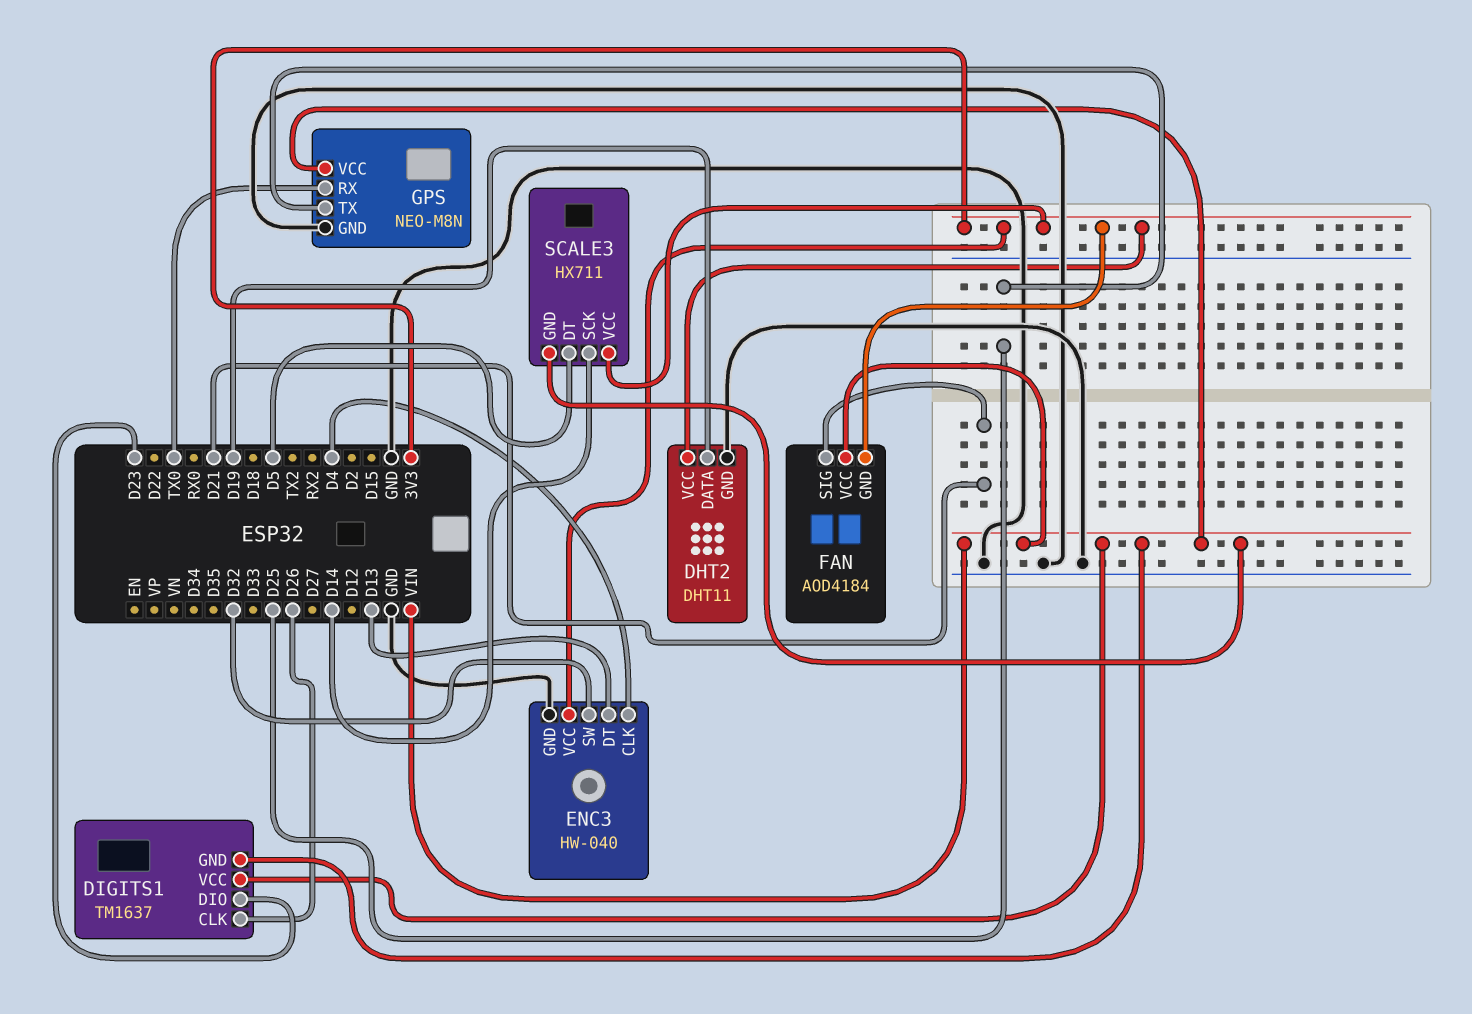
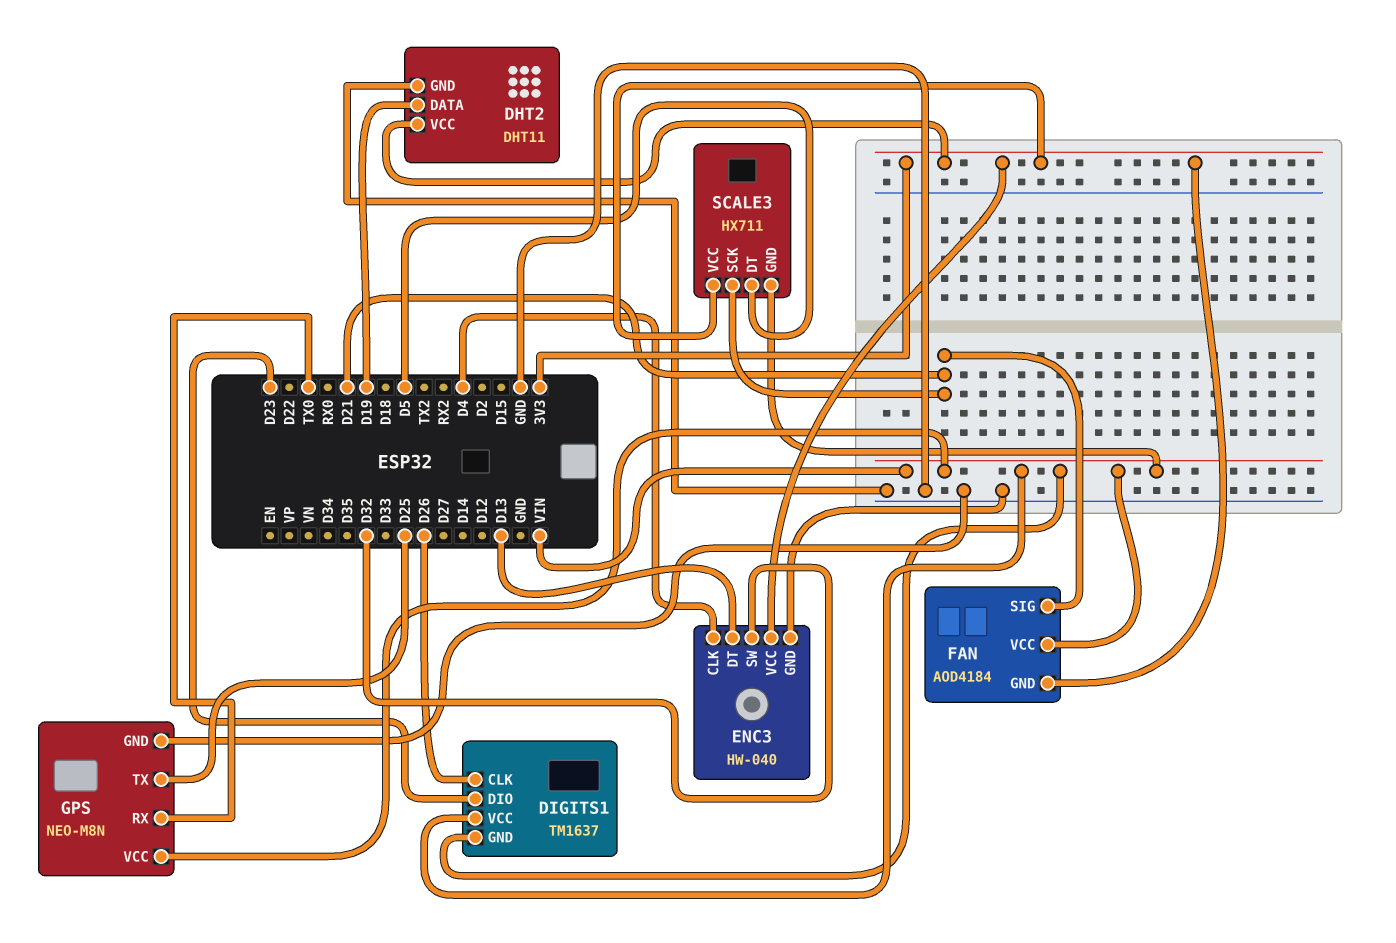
SCALE3 pin SCK: D14 -> D21

